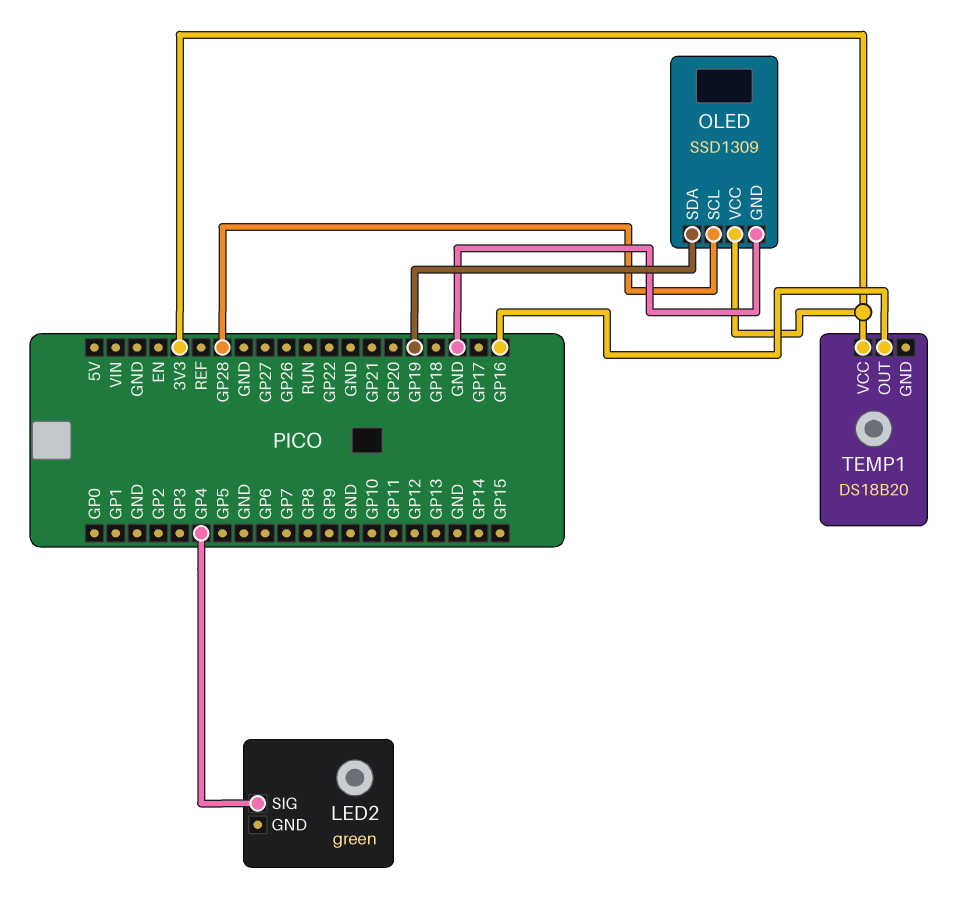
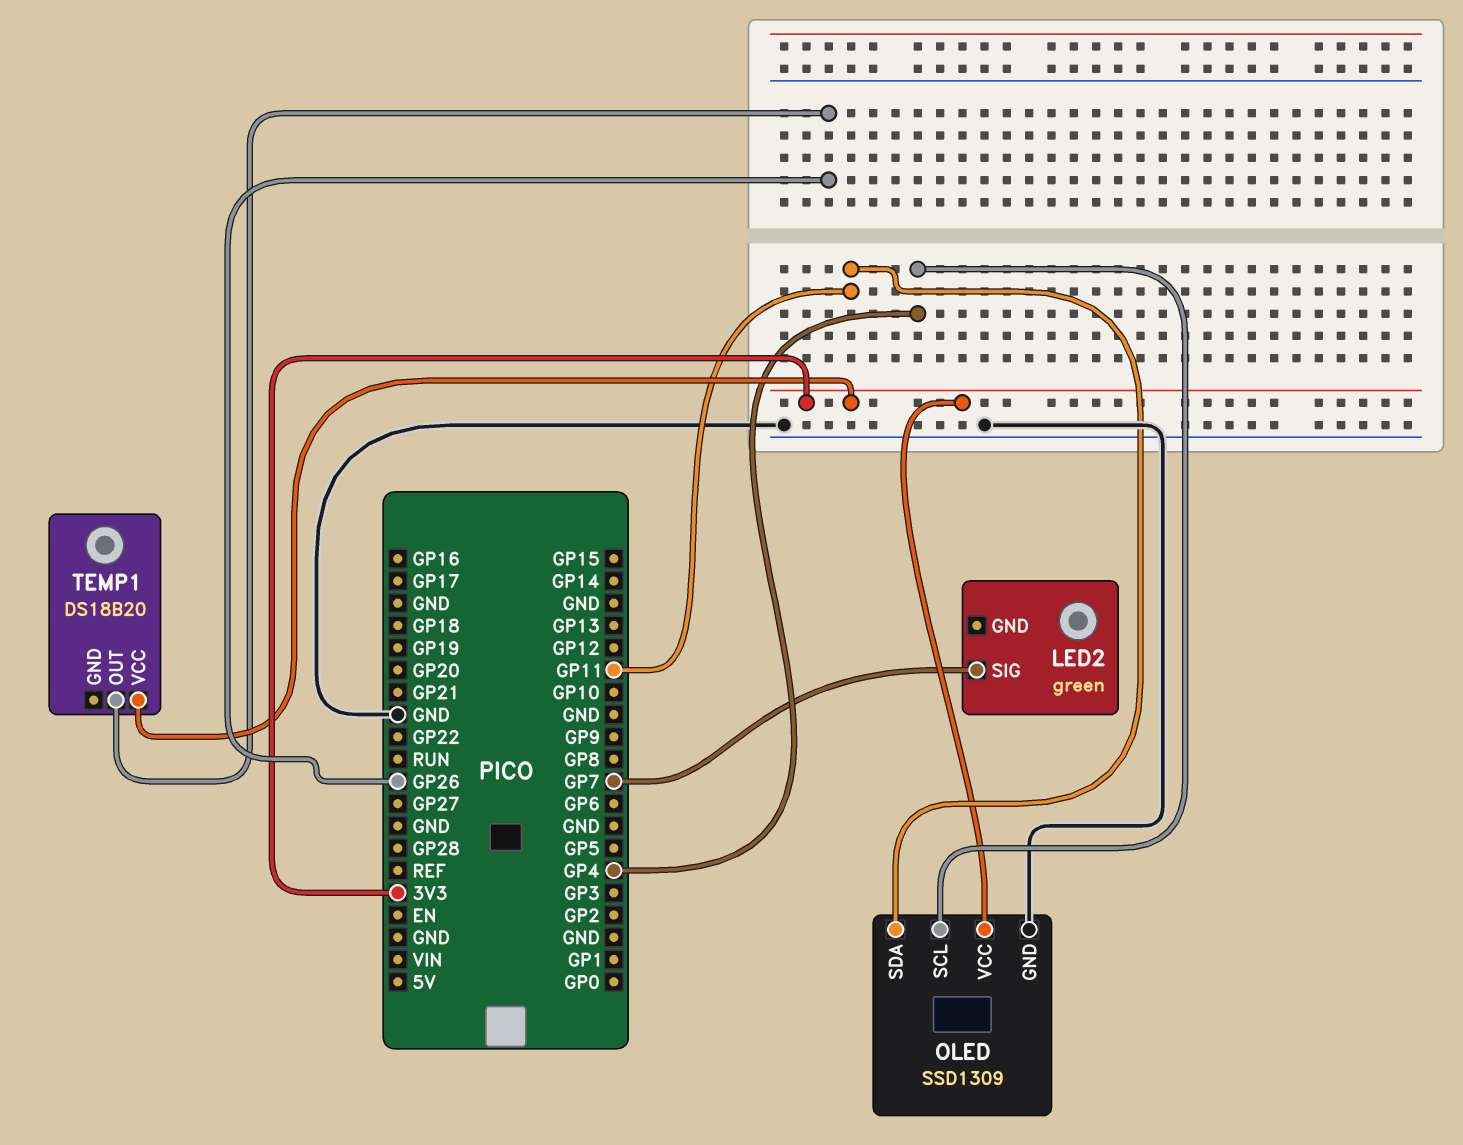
LED2 pin SIG: GP4 -> GP7
OLED pin SCL: GP28 -> GP4
OLED pin SDA: GP19 -> GP11
TEMP1 pin OUT: GP16 -> GP26

